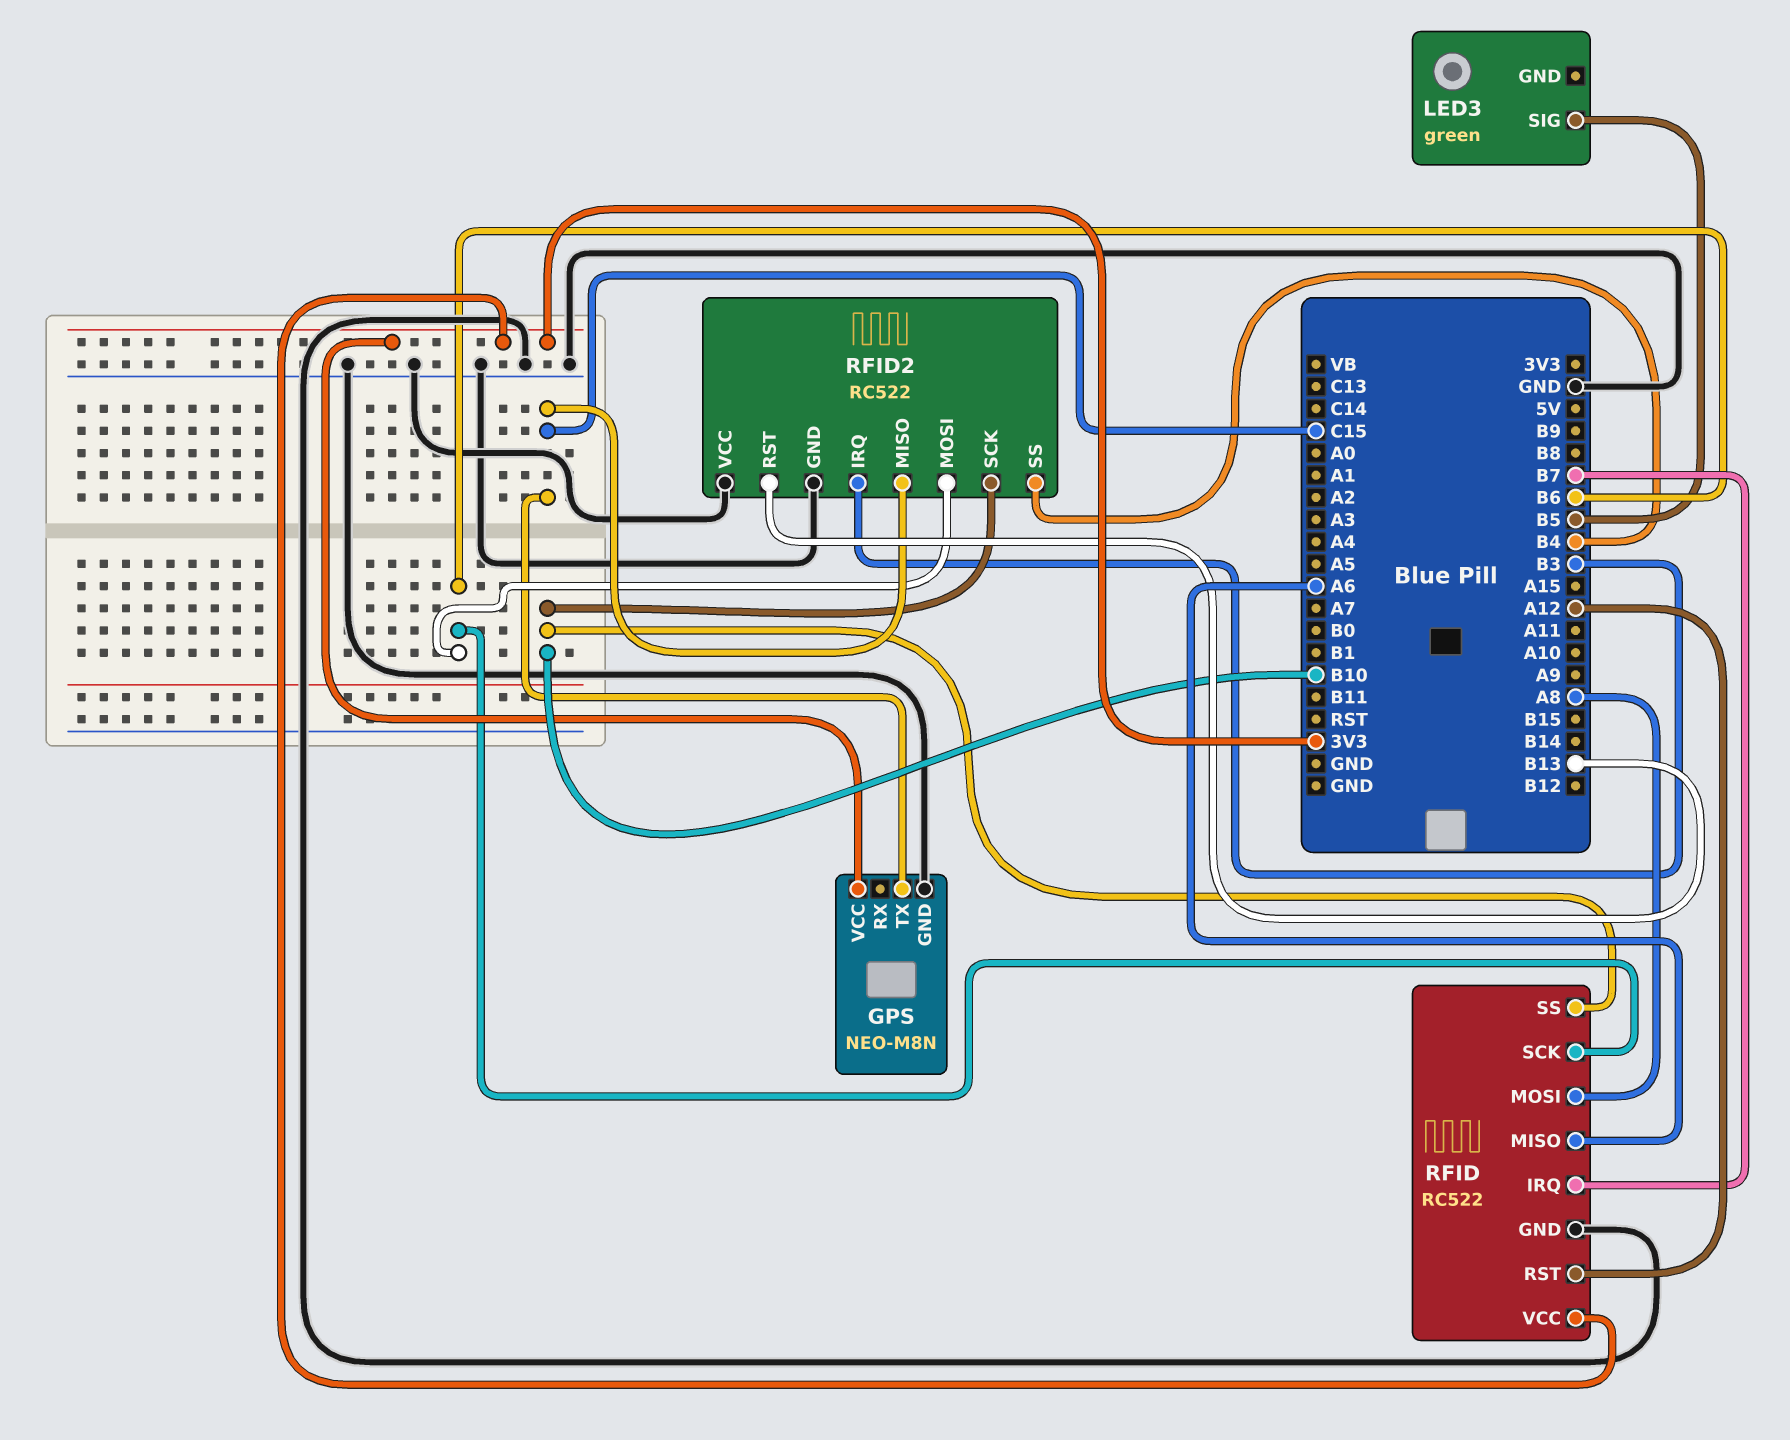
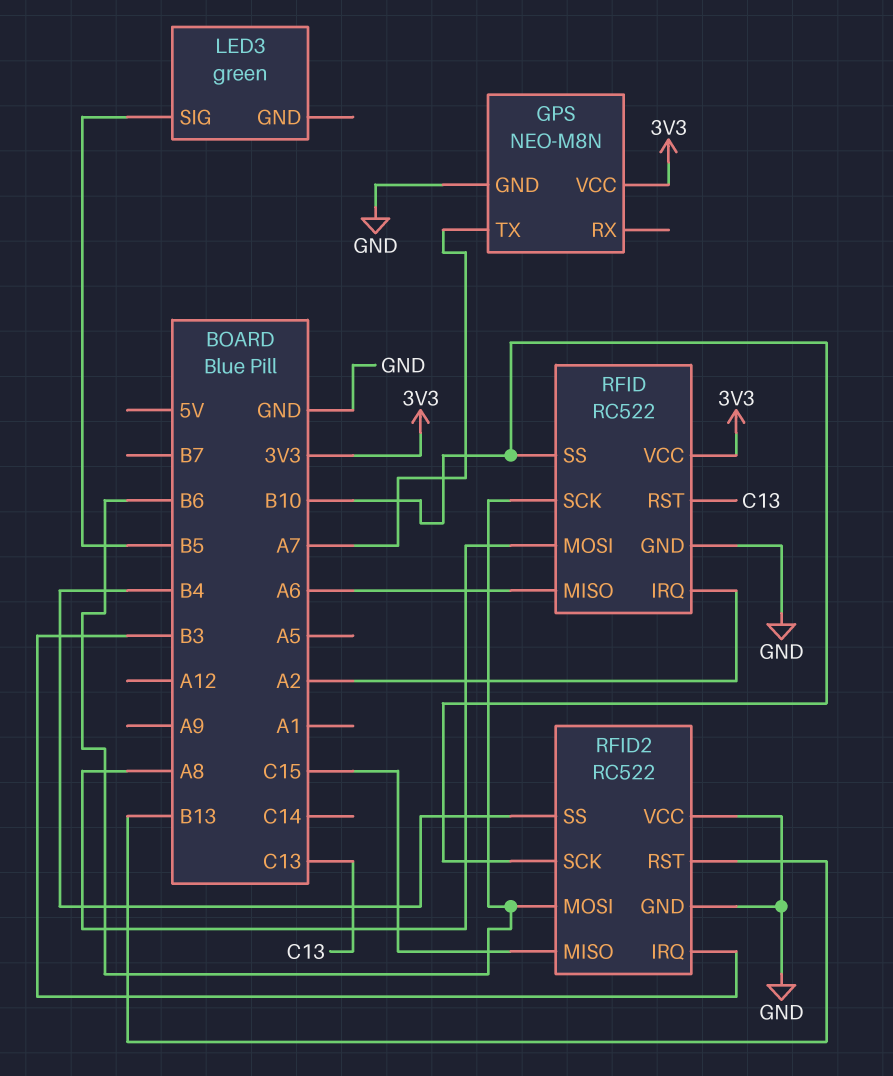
GPS pin TX: C15 -> A7
RFID pin IRQ: B7 -> A2
RFID pin RST: A12 -> C13

